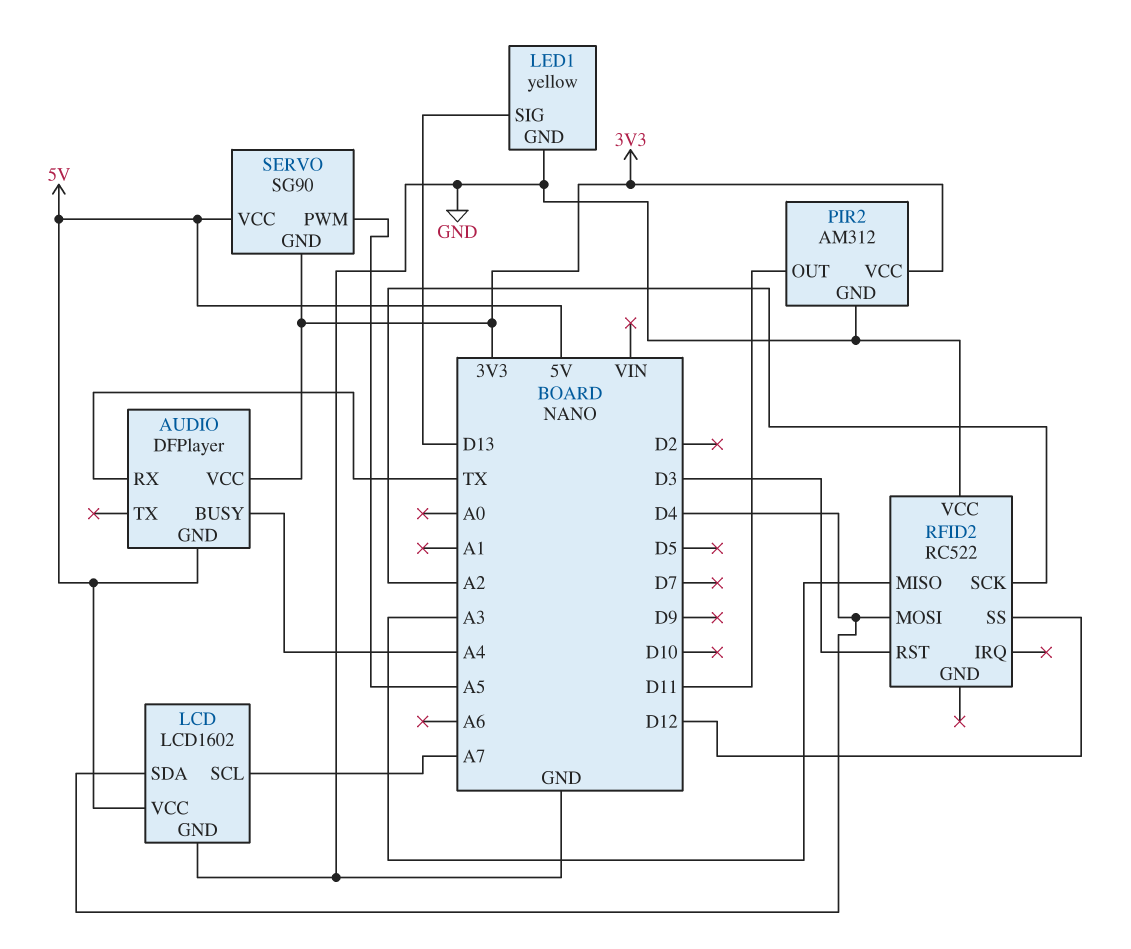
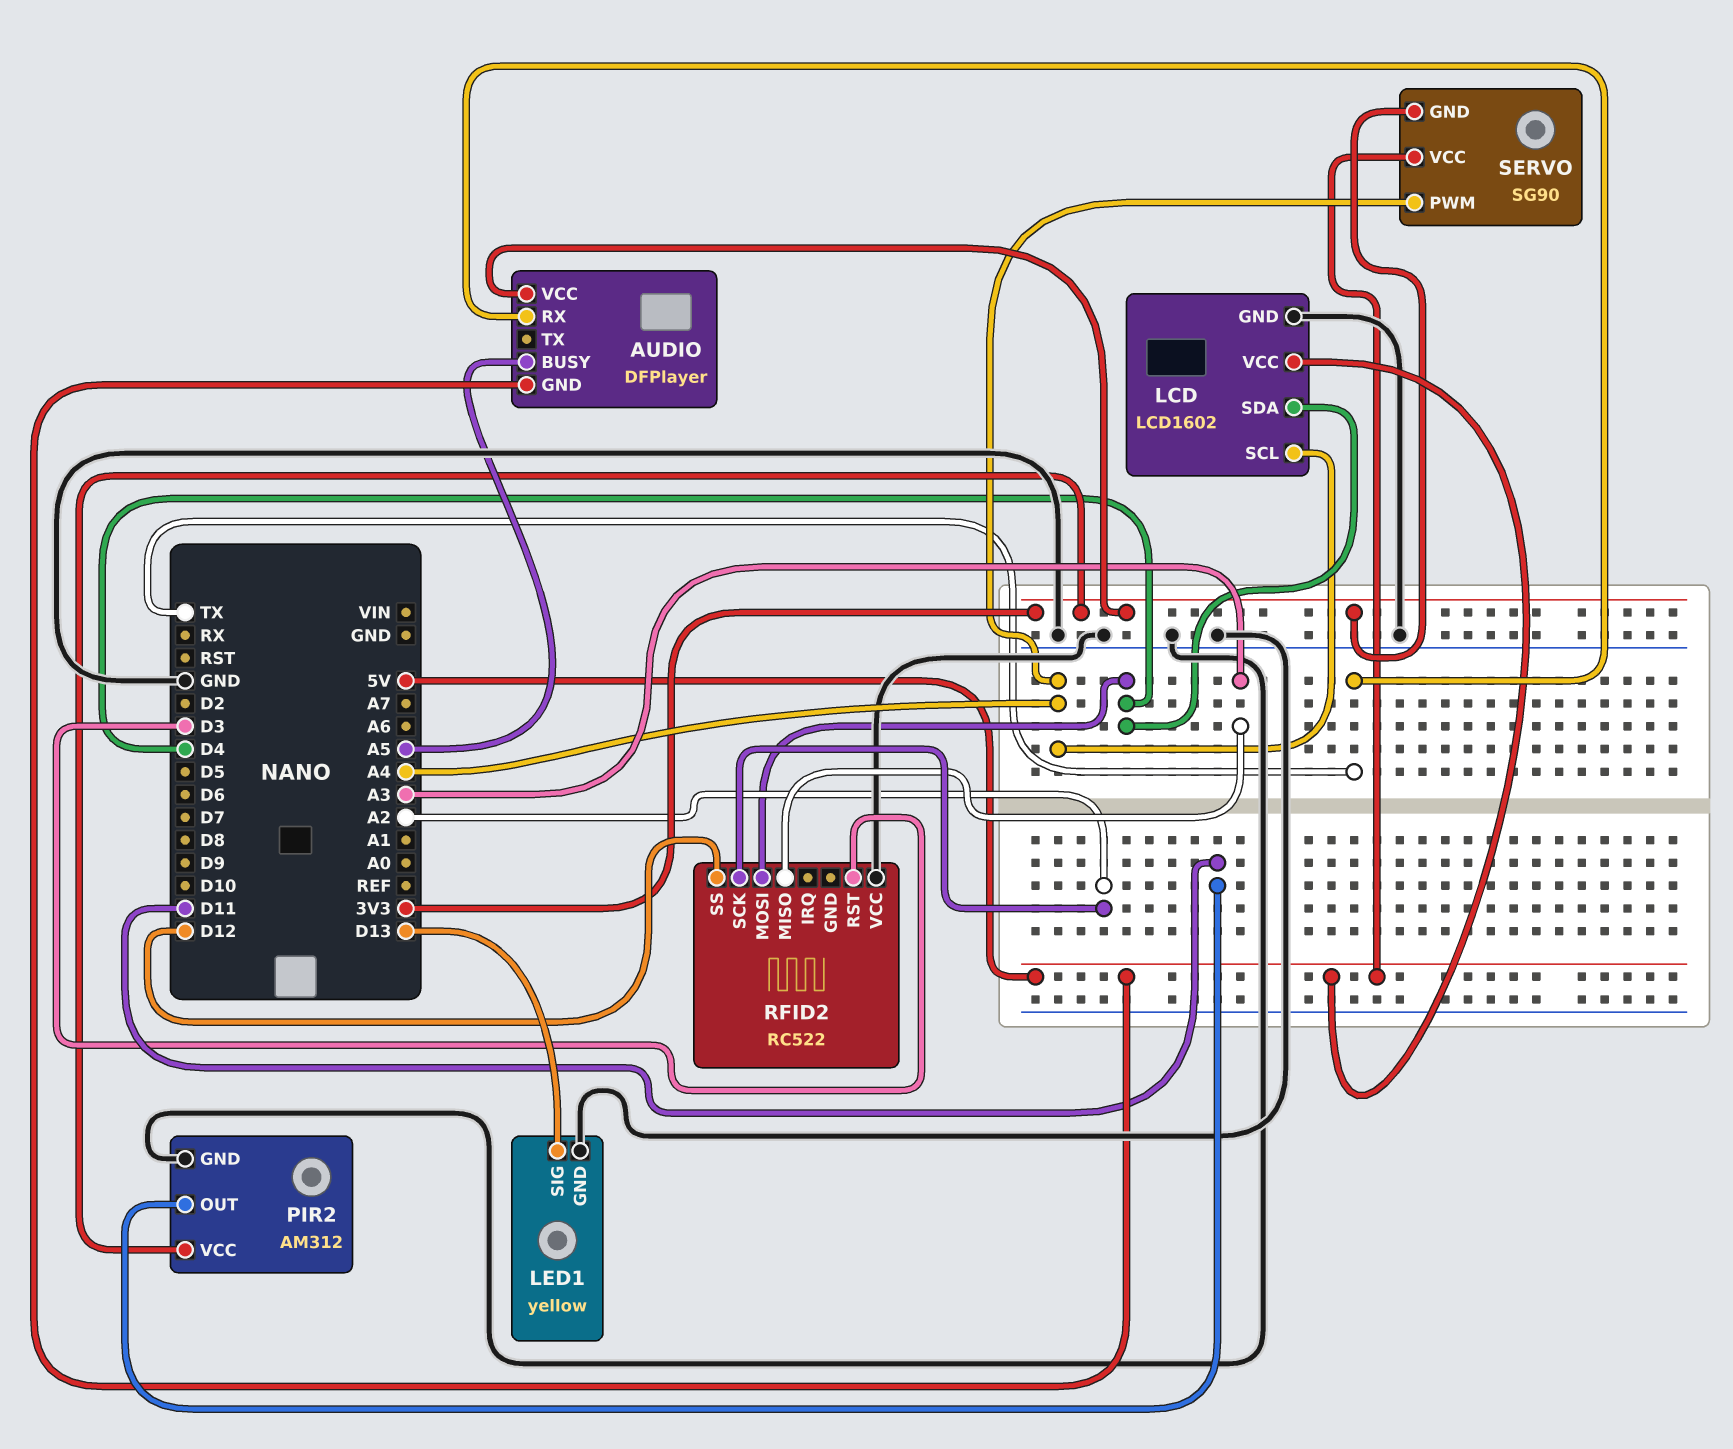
AUDIO pin BUSY: A4 -> A5
LCD pin SCL: A7 -> A4
SERVO pin PWM: A5 -> A4

